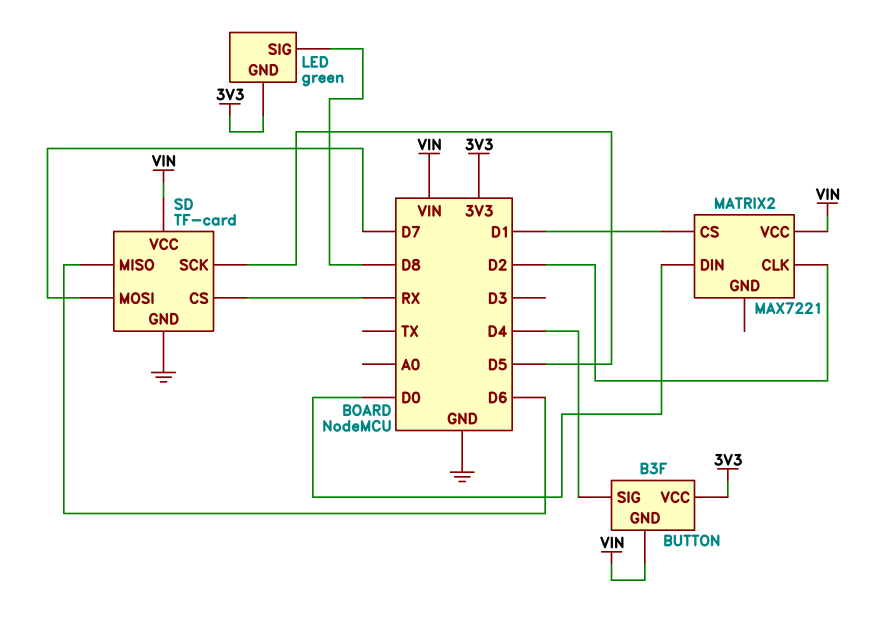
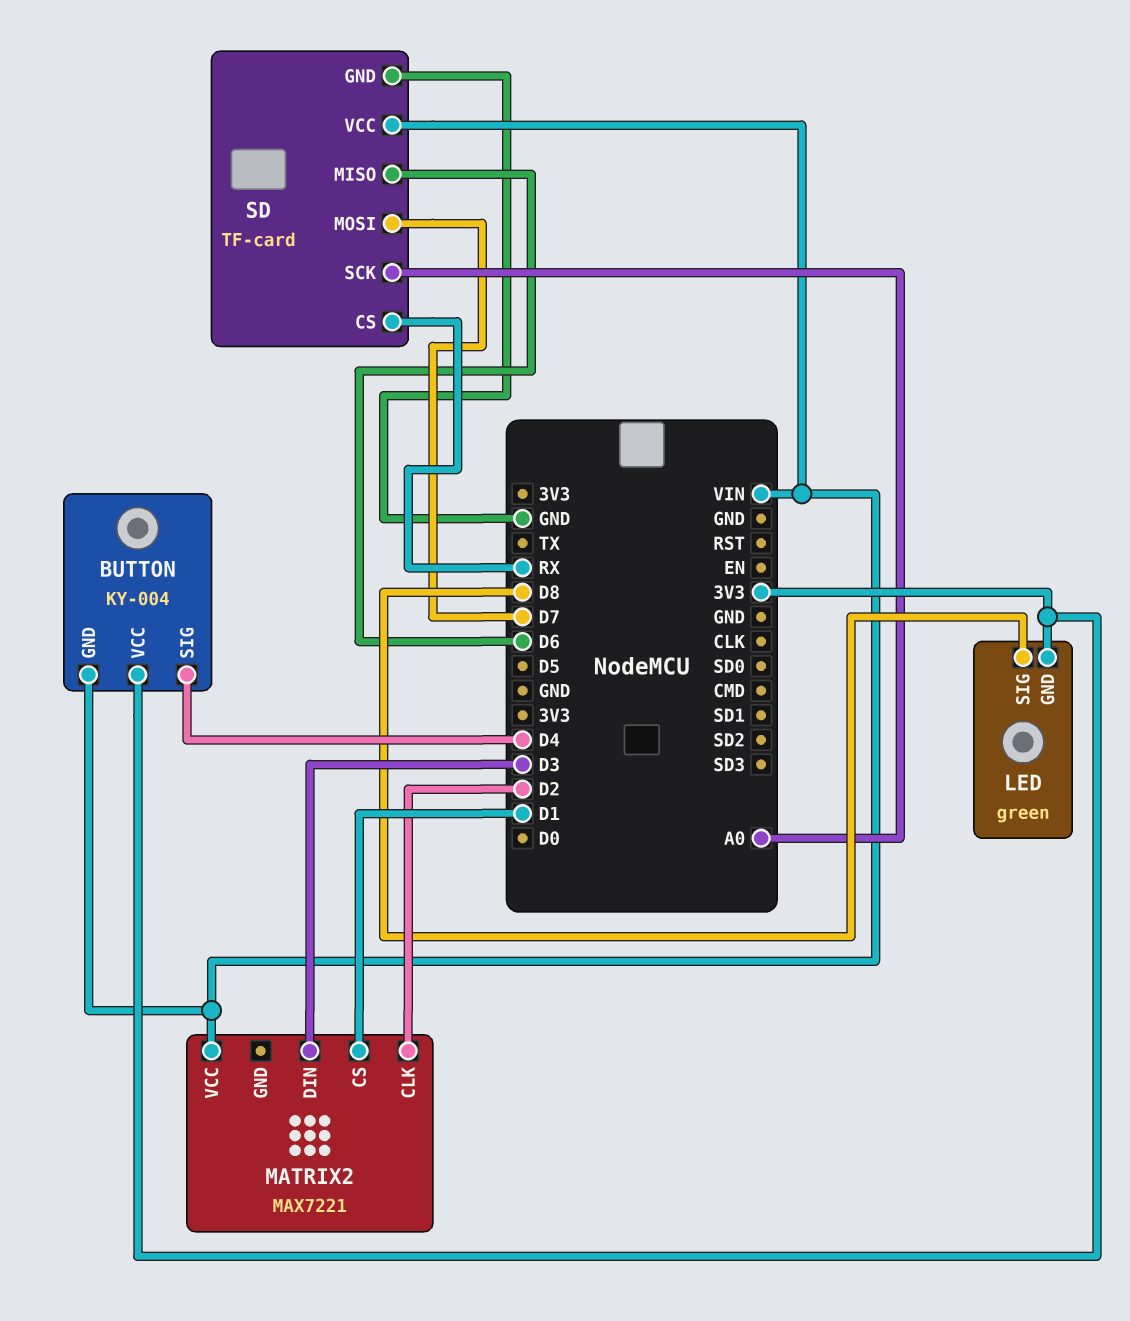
BUTTON: B3F -> KY-004
MATRIX2 pin DIN: D0 -> D3
SD pin SCK: D5 -> A0

